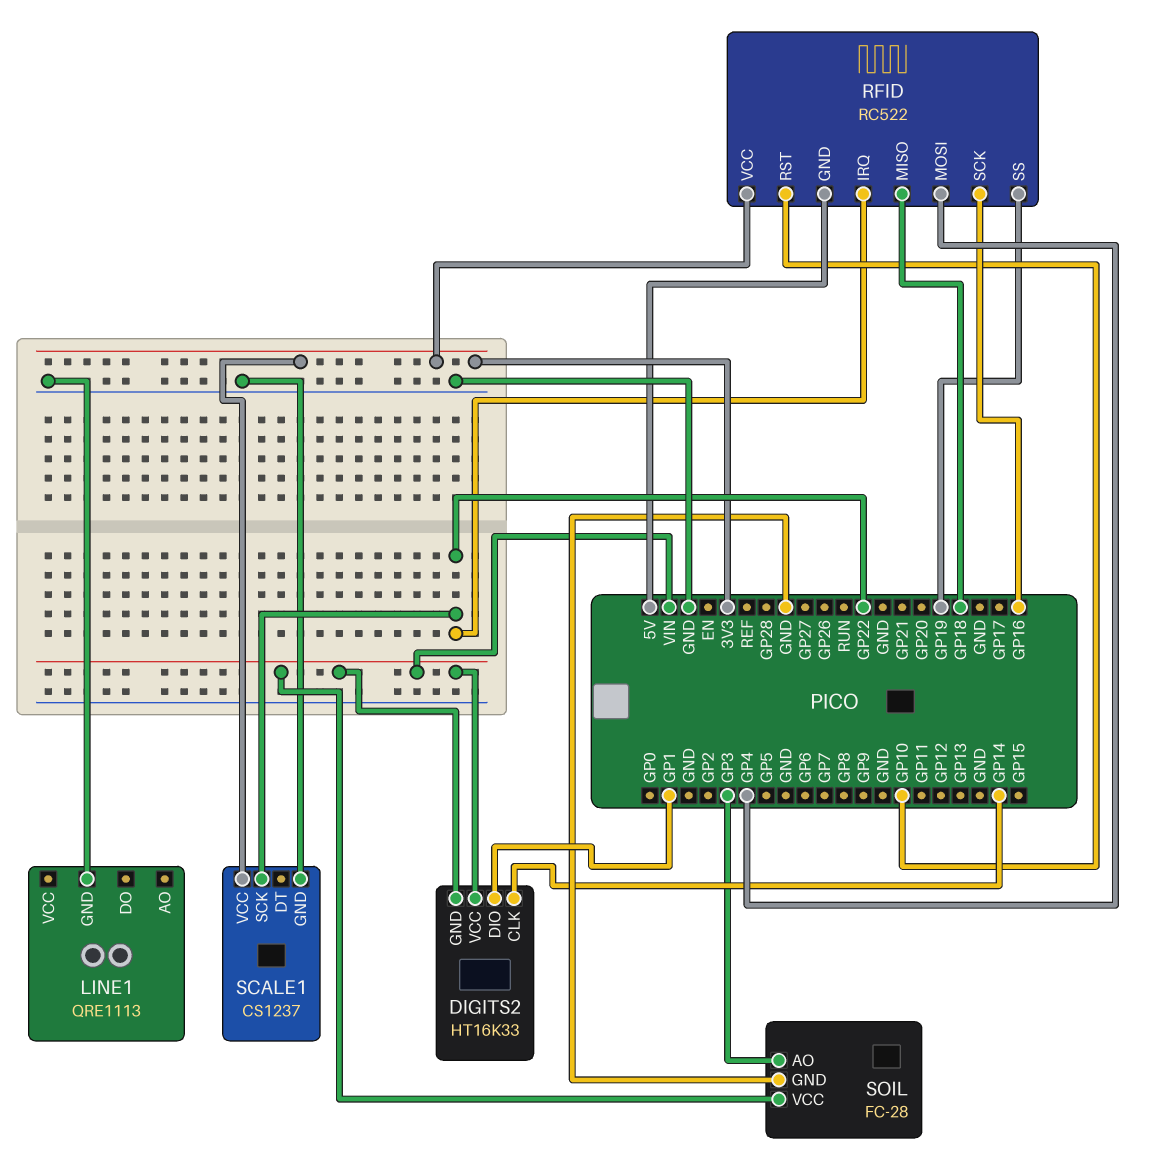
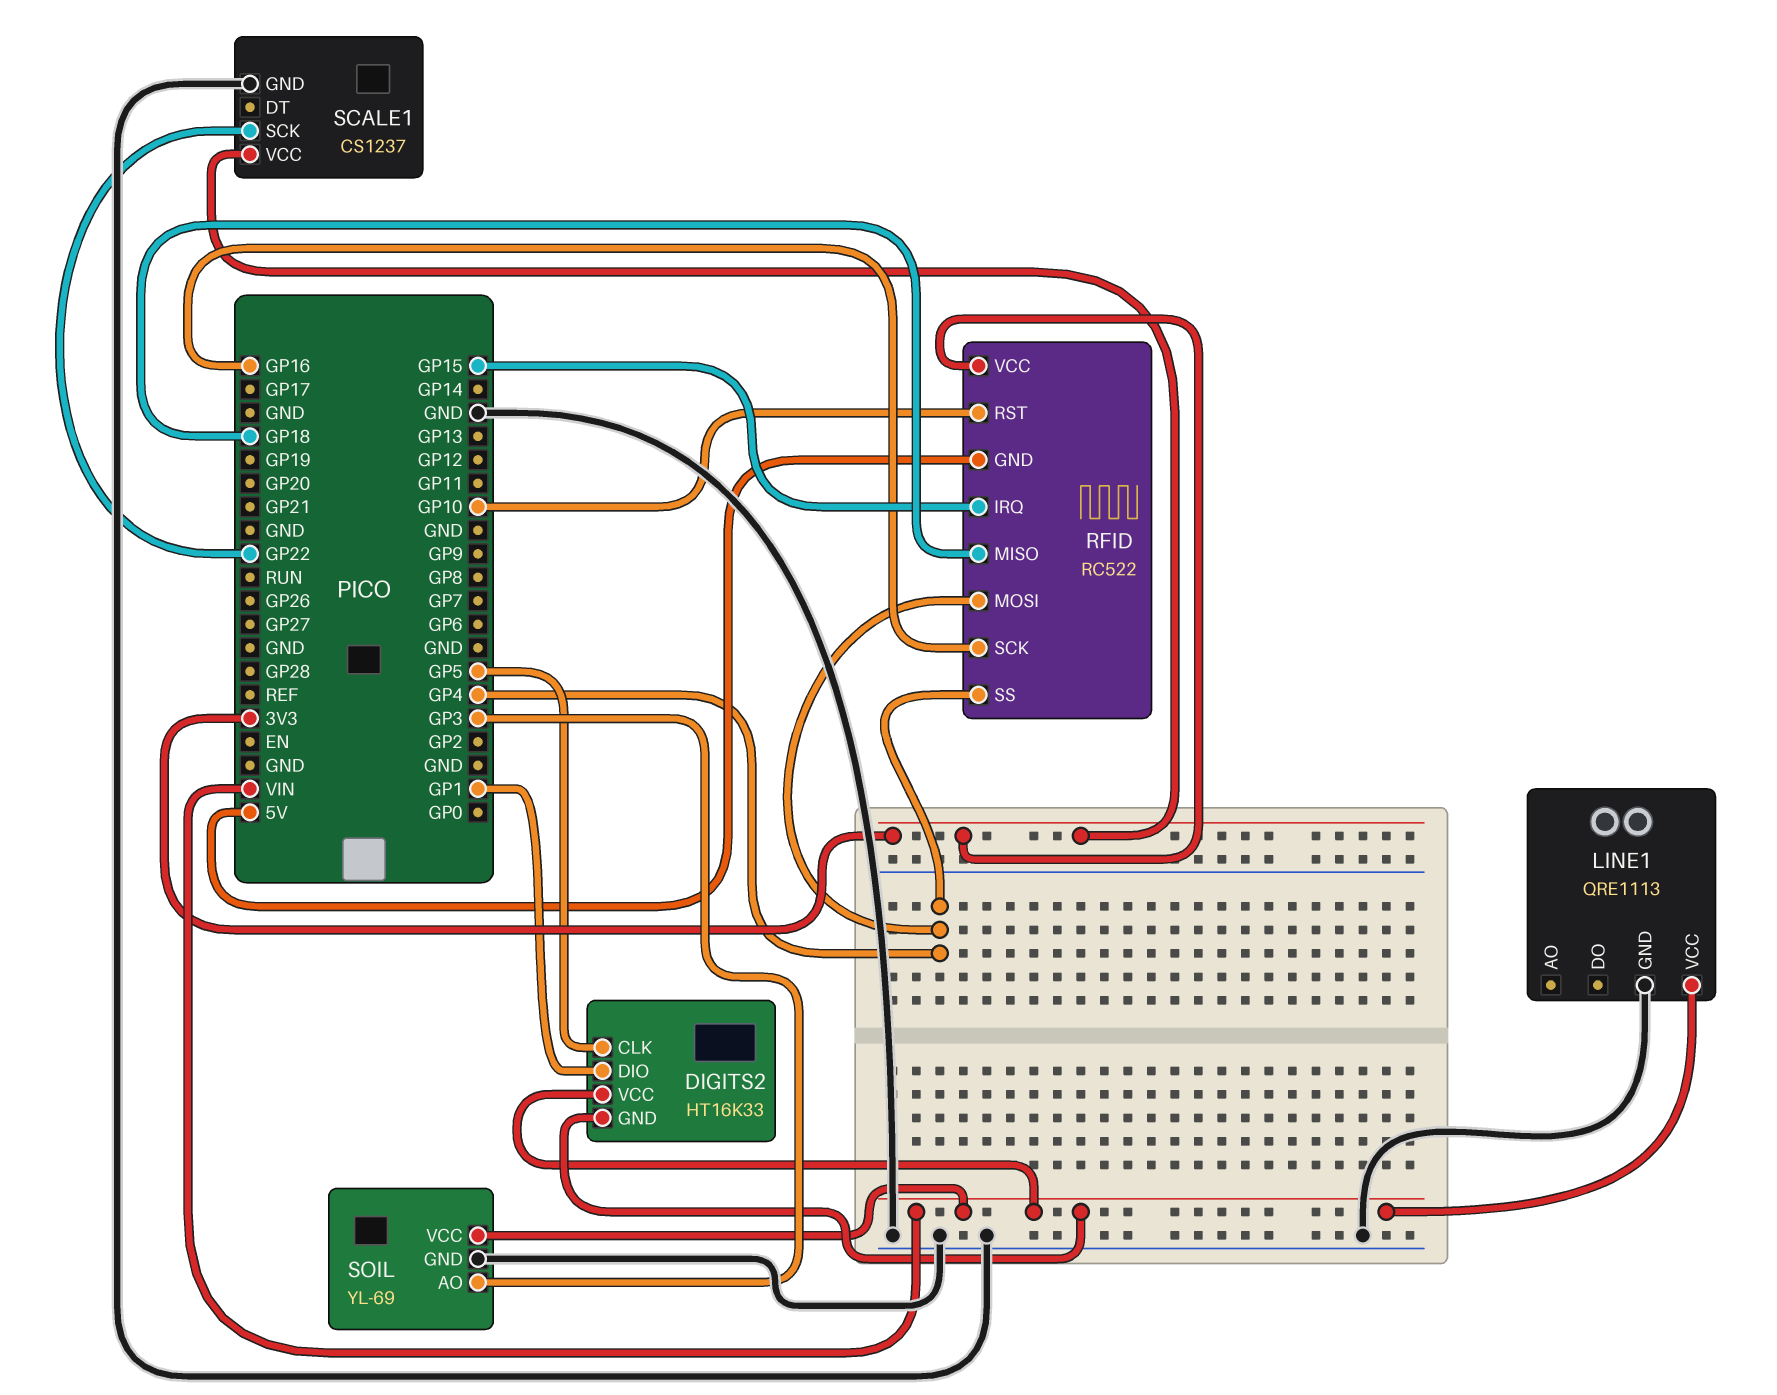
DIGITS2 pin CLK: GP14 -> GP5
LINE1 pin VCC: none -> VIN
RFID pin IRQ: GP22 -> GP15
RFID pin SS: GP19 -> GP4
SOIL: FC-28 -> YL-69

